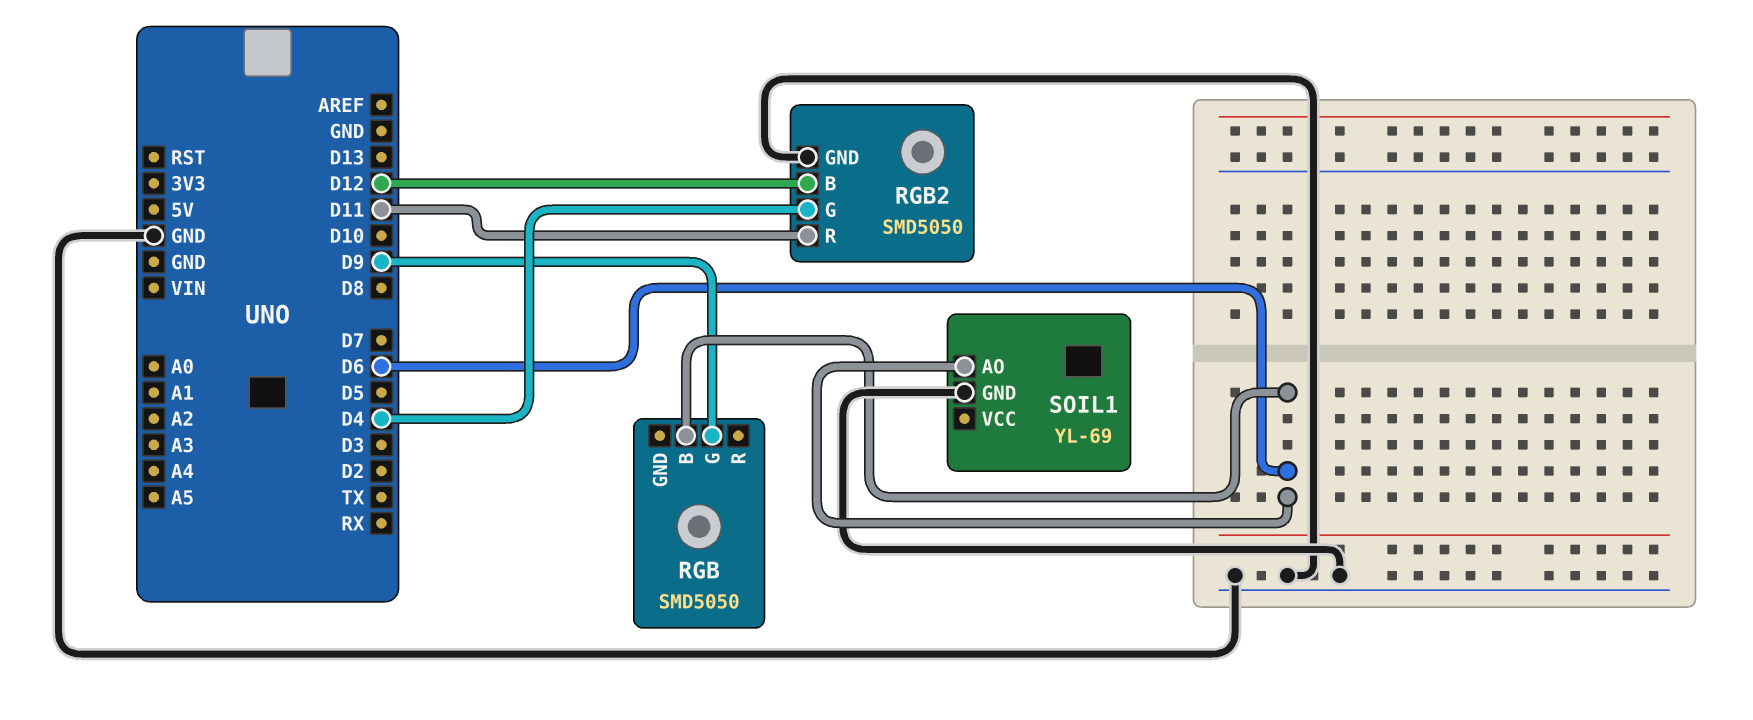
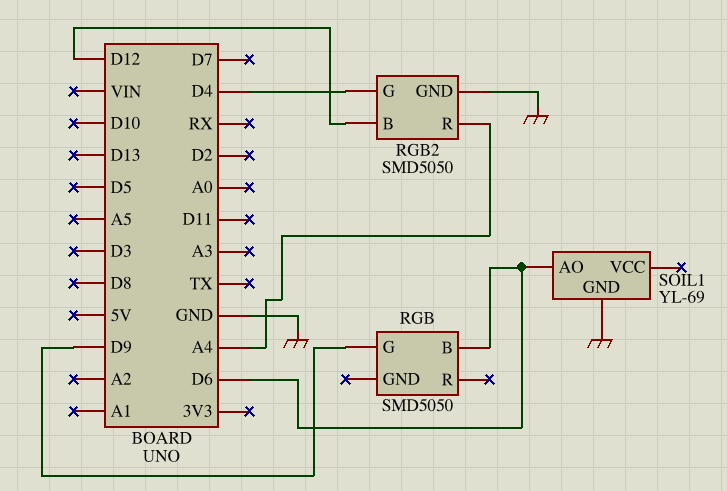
RGB2 pin R: D11 -> A4

